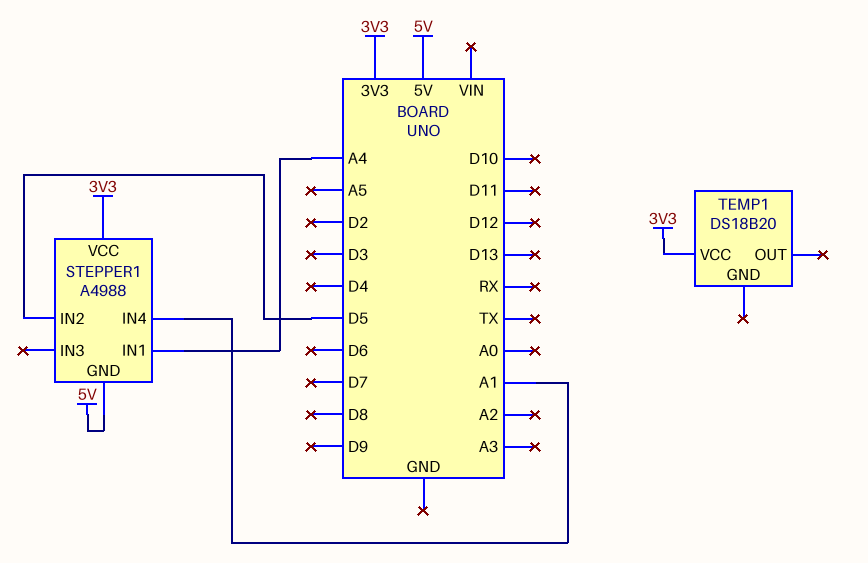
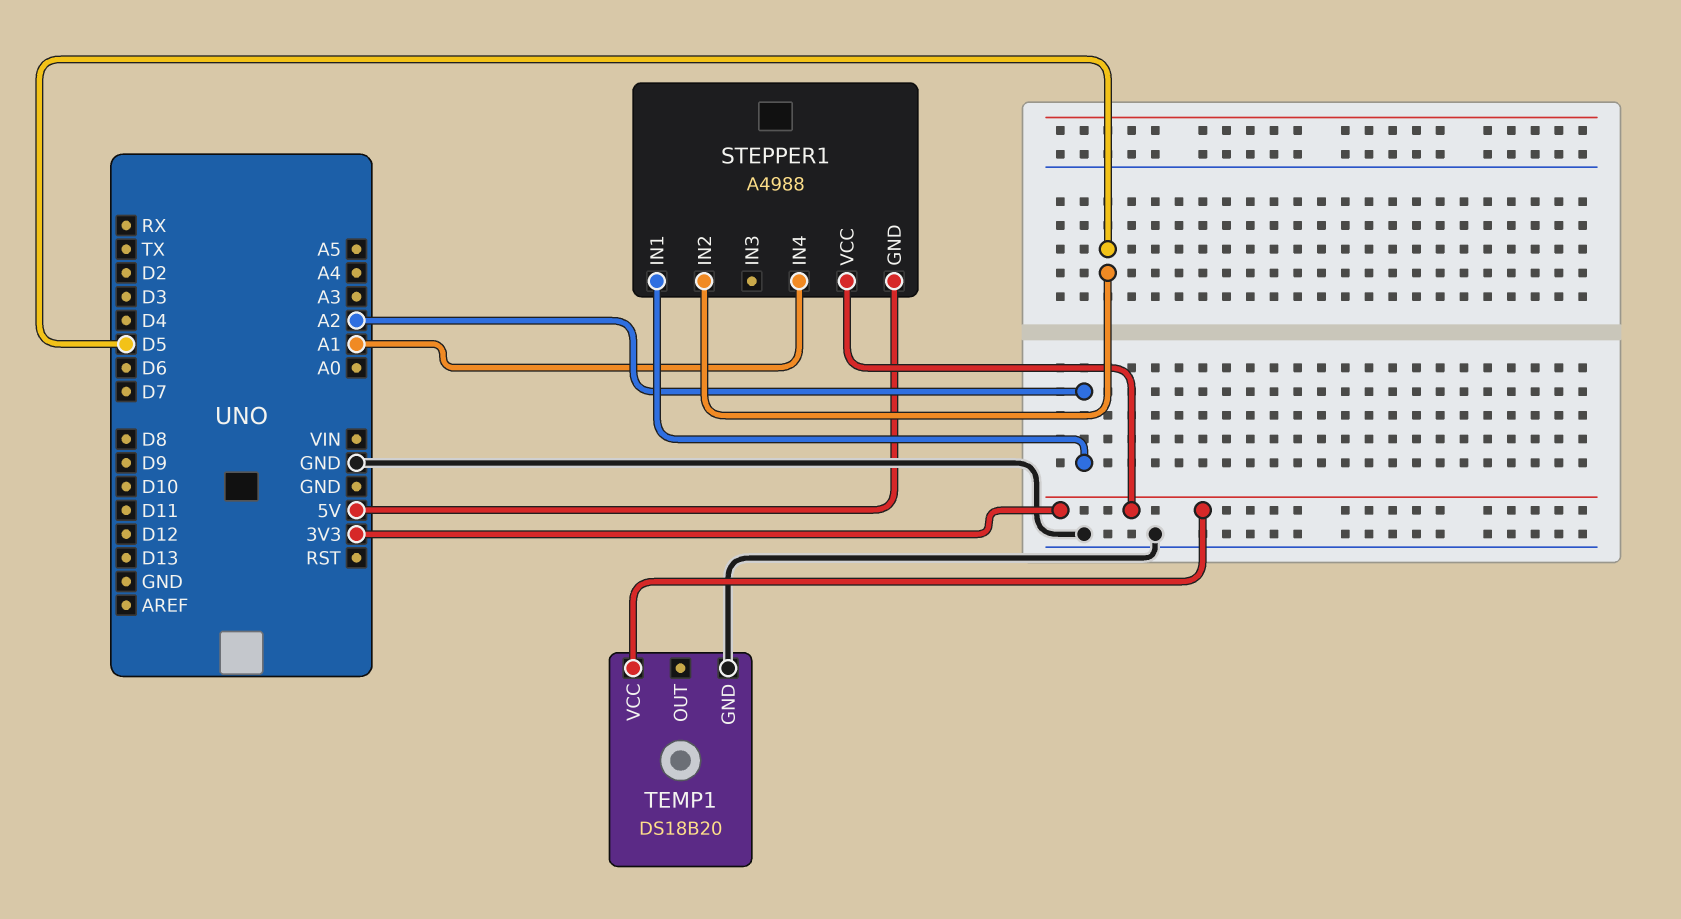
STEPPER1 pin IN1: A4 -> A2
TEMP1 pin GND: none -> GND

